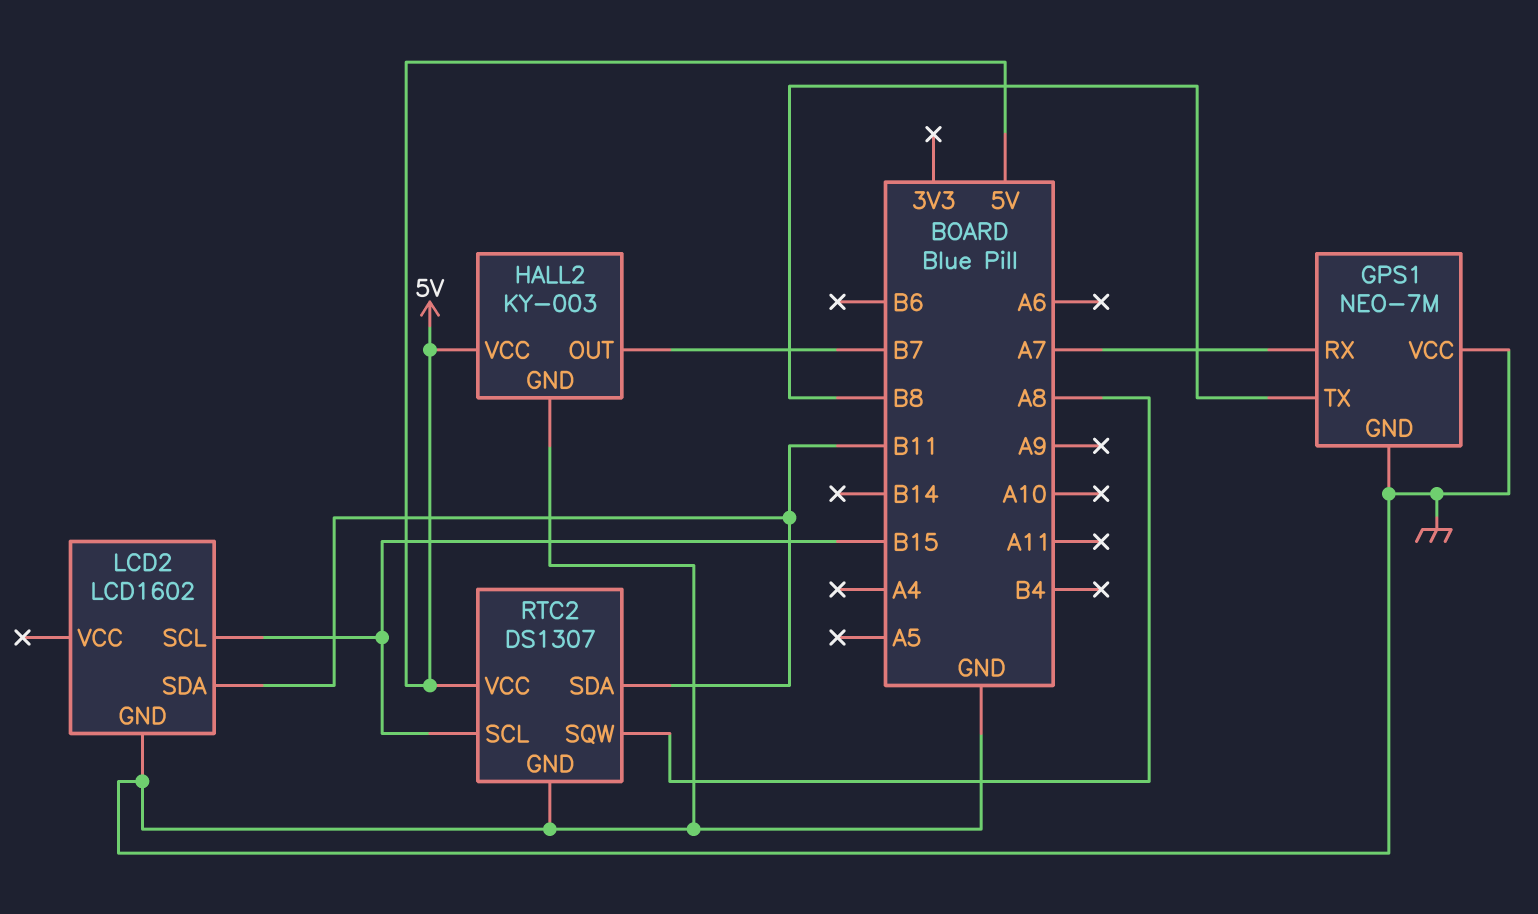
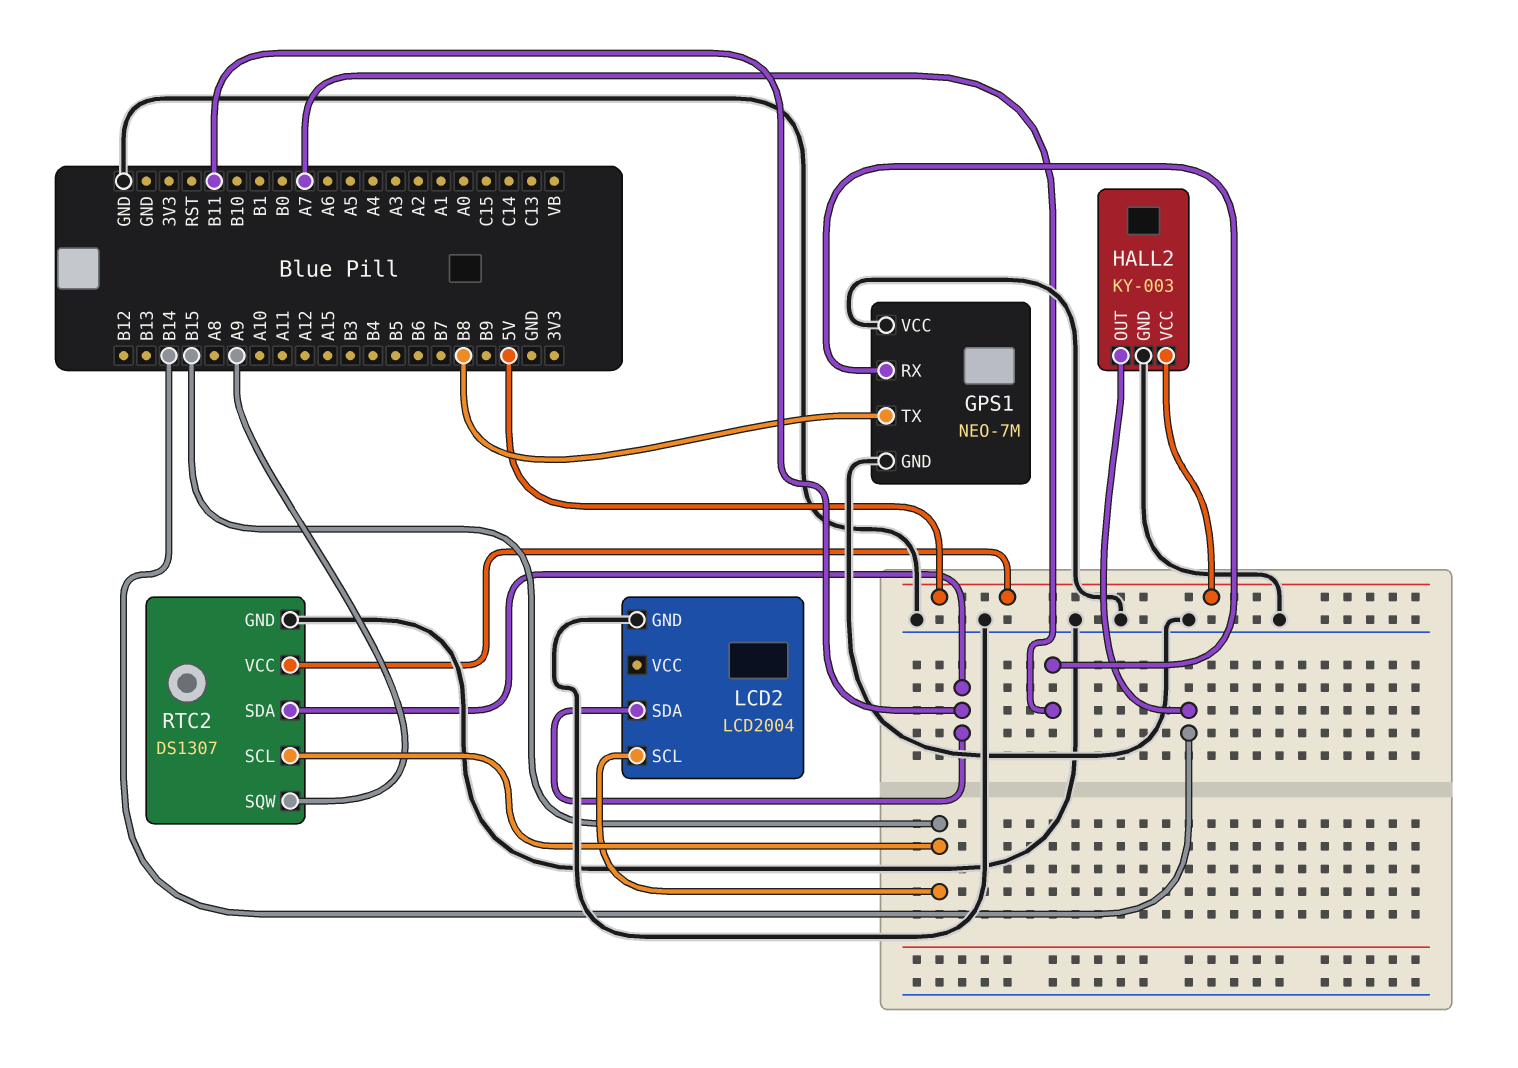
HALL2 pin OUT: B7 -> B14
LCD2: LCD1602 -> LCD2004
RTC2 pin SQW: A8 -> A9

